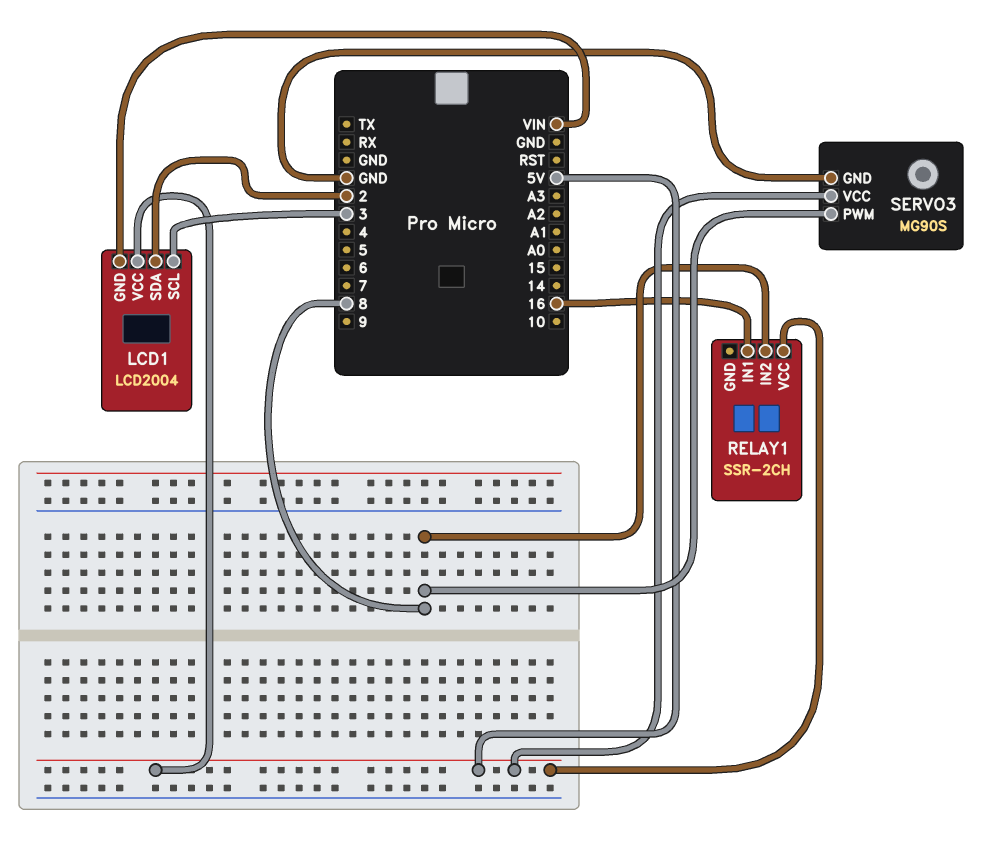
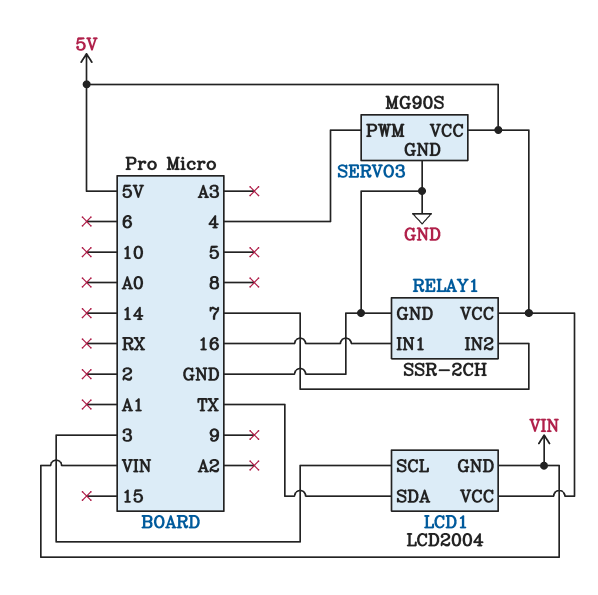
LCD1 pin SDA: 2 -> TX
RELAY1 pin GND: none -> GND
RELAY1 pin IN2: 8 -> 7
SERVO3 pin PWM: 8 -> 4

